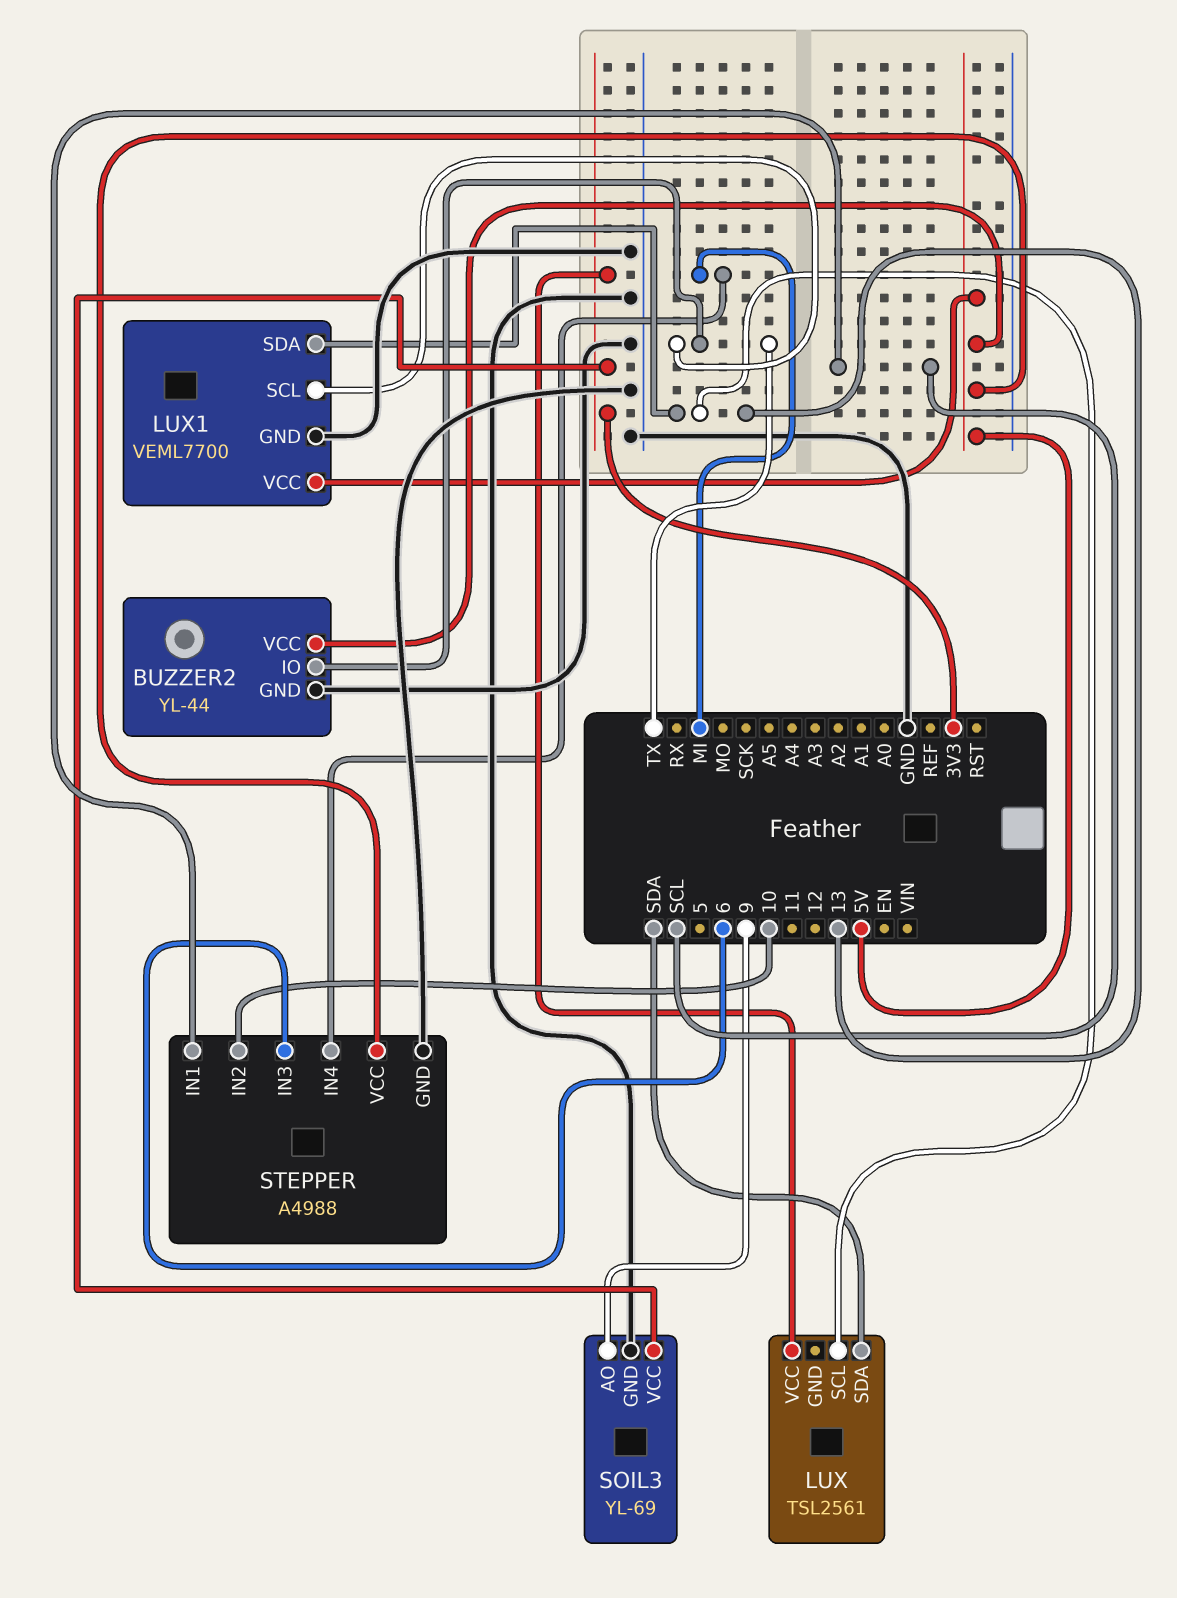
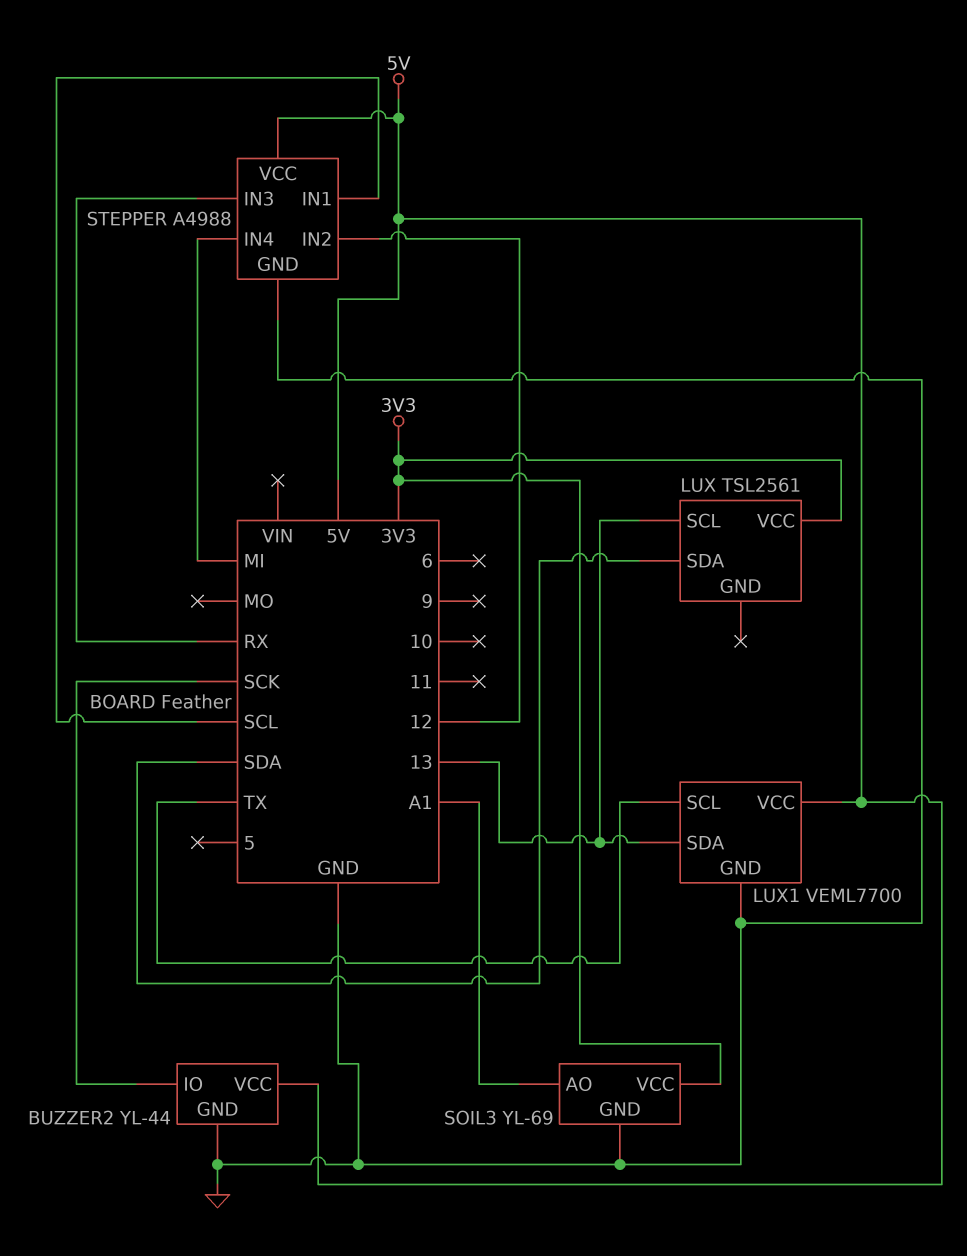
BUZZER2 pin IO: TX -> SCK
SOIL3 pin AO: 9 -> A1
STEPPER pin IN2: 10 -> 12
STEPPER pin IN3: 6 -> RX

